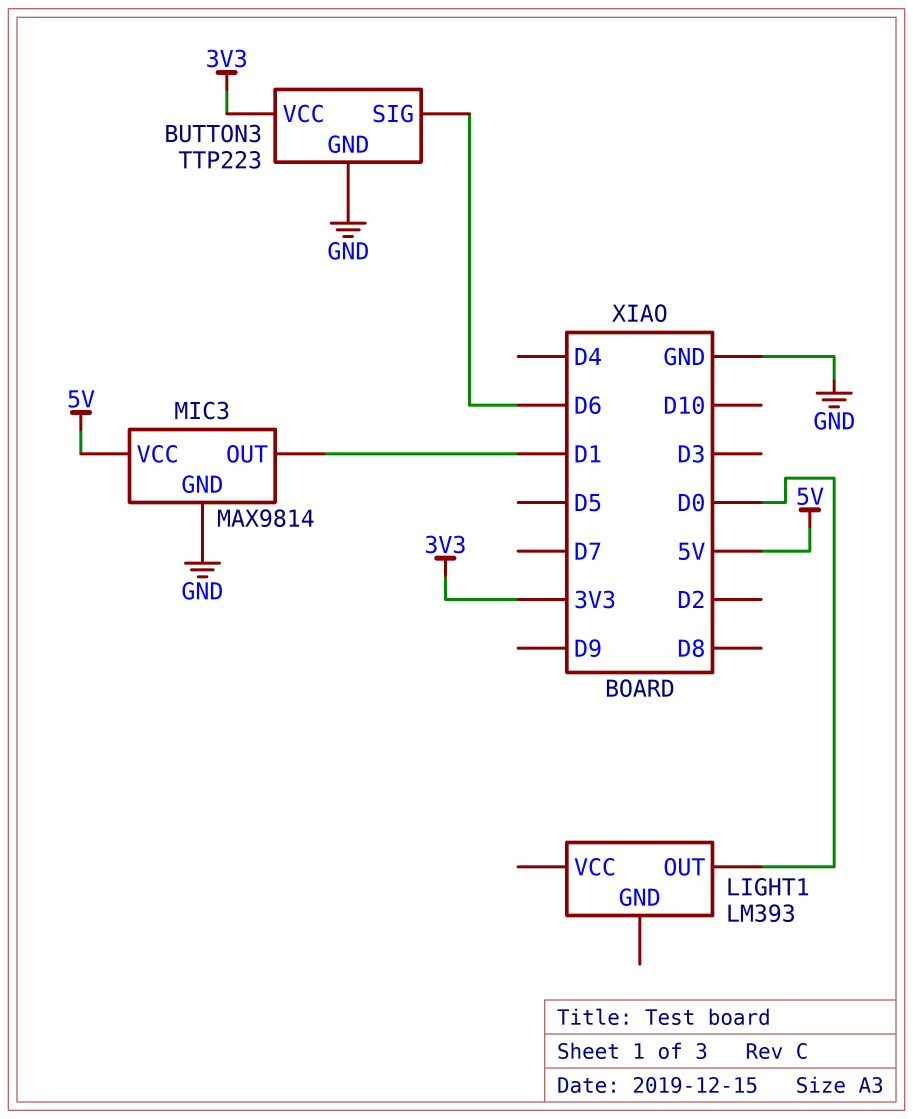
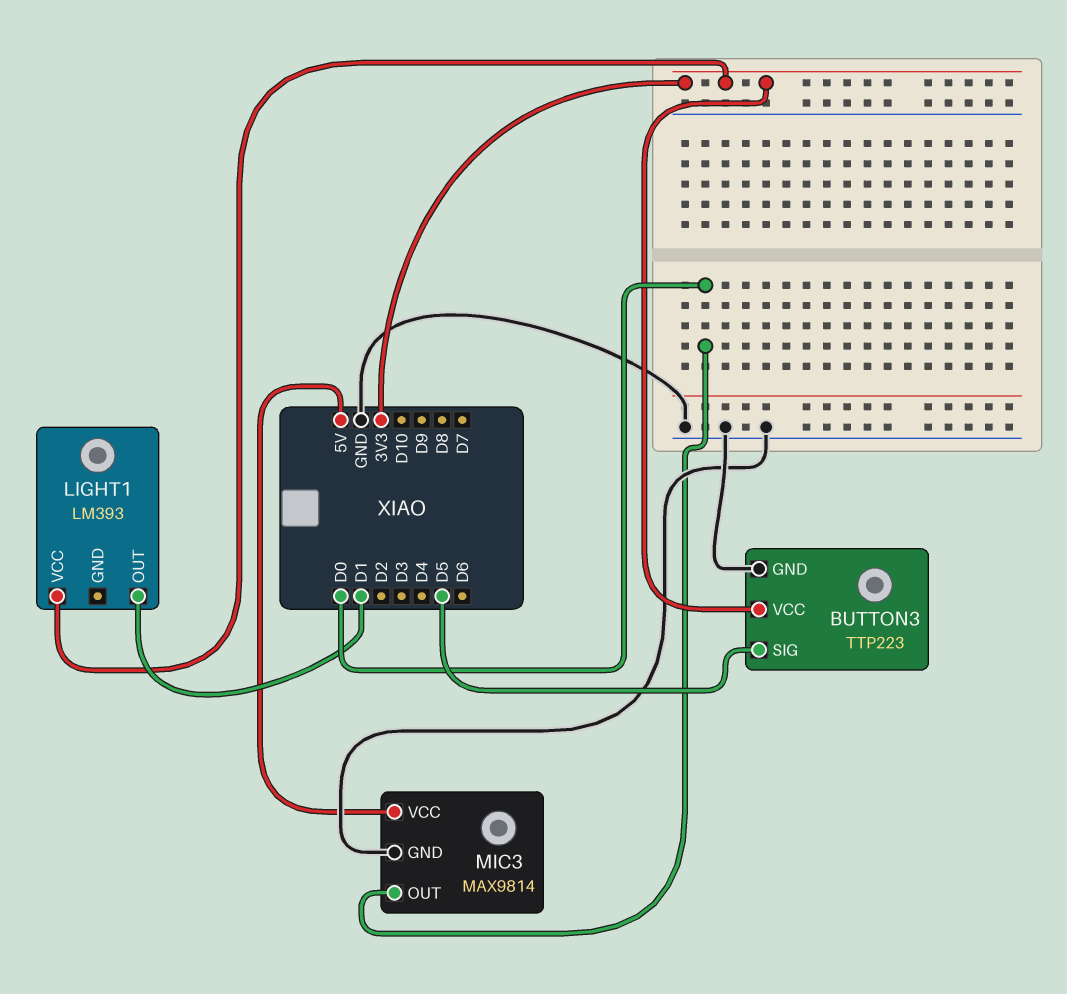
BUTTON3 pin SIG: D6 -> D5
LIGHT1 pin OUT: D0 -> D1
LIGHT1 pin VCC: none -> 3V3
MIC3 pin OUT: D1 -> D0

